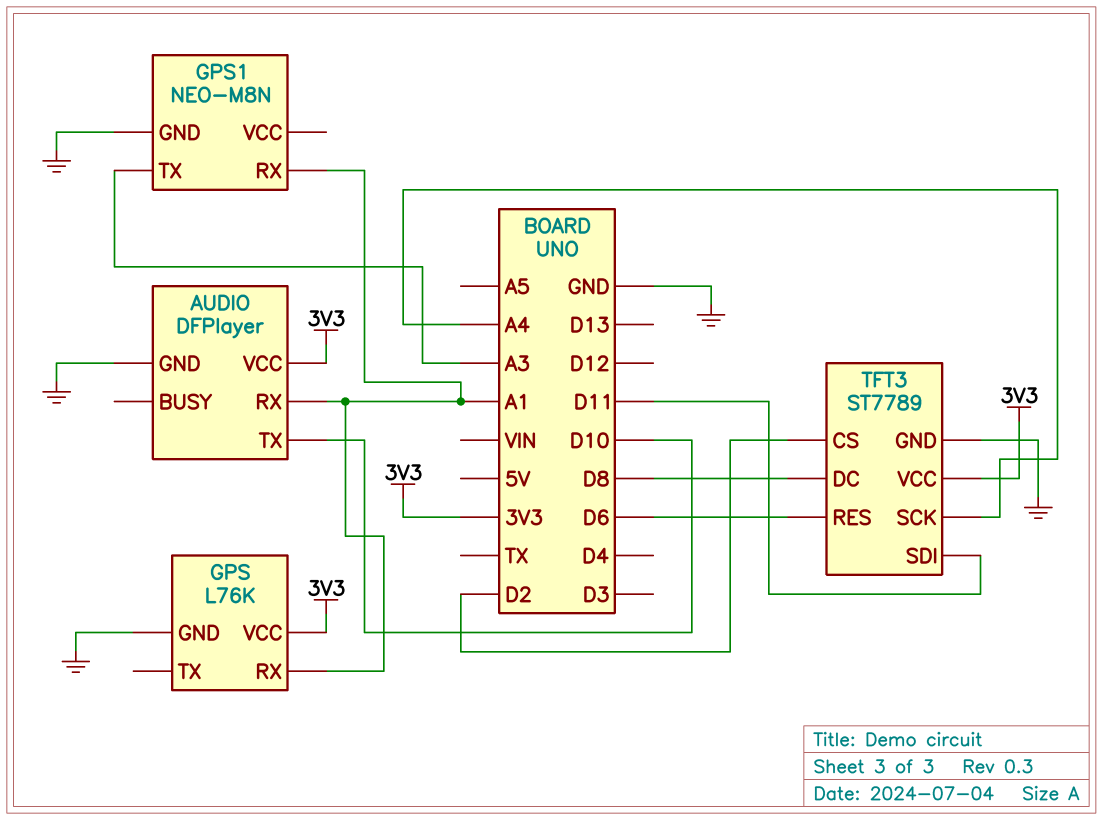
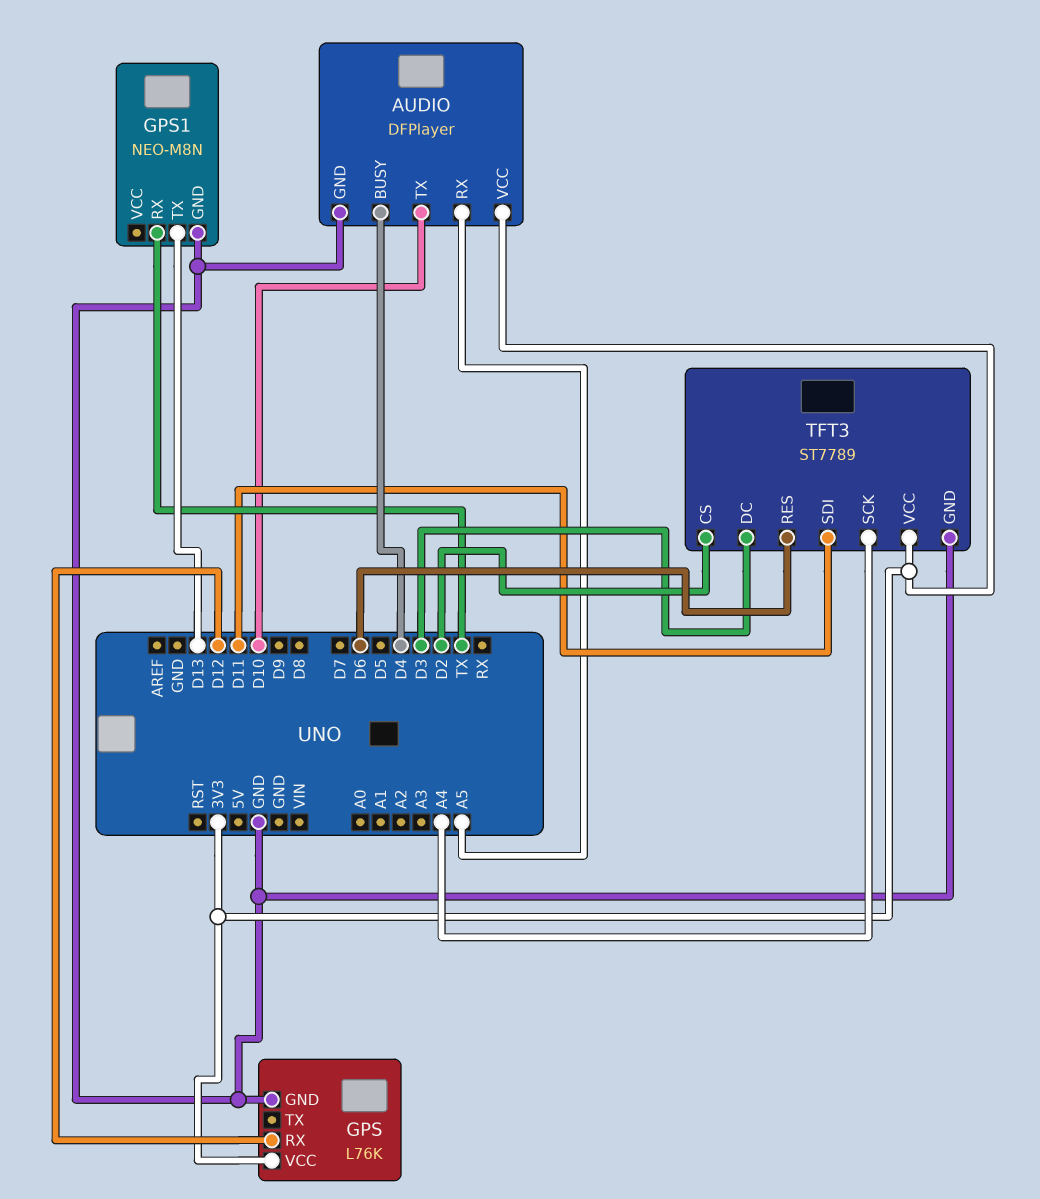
AUDIO pin BUSY: none -> D4
AUDIO pin RX: A1 -> A5
GPS pin RX: A1 -> D12
GPS1 pin RX: A1 -> TX
GPS1 pin TX: A3 -> D13
TFT3 pin DC: D8 -> D3

